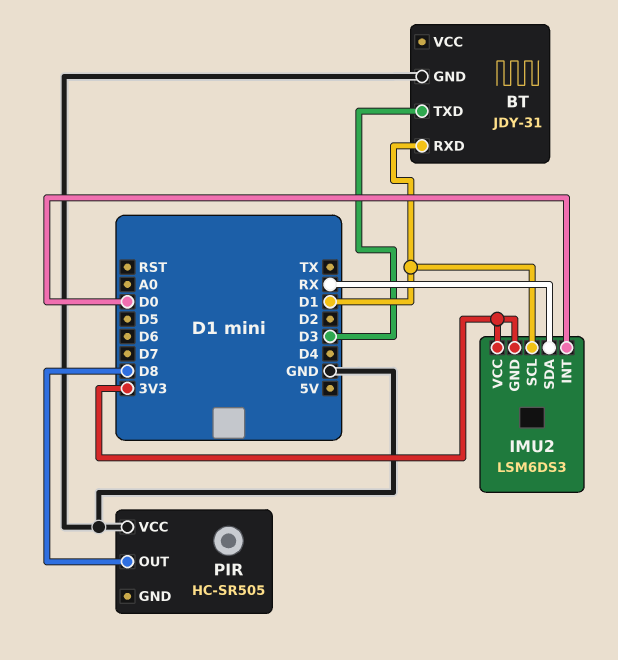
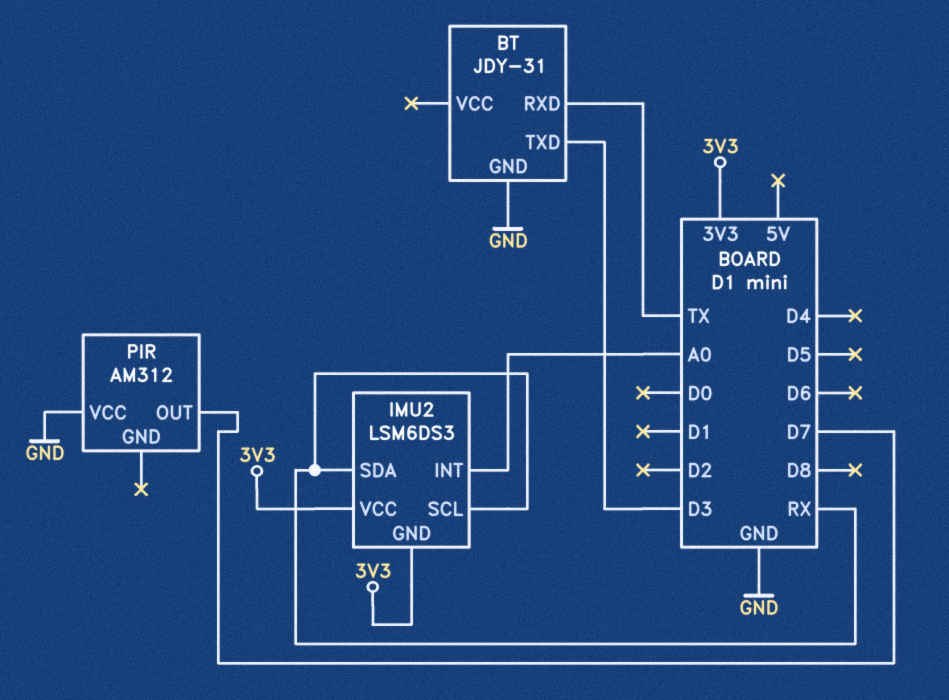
BT pin RXD: D1 -> TX
IMU2 pin INT: D0 -> A0
IMU2 pin SCL: D1 -> RX
PIR: HC-SR505 -> AM312
PIR pin OUT: D8 -> D7

